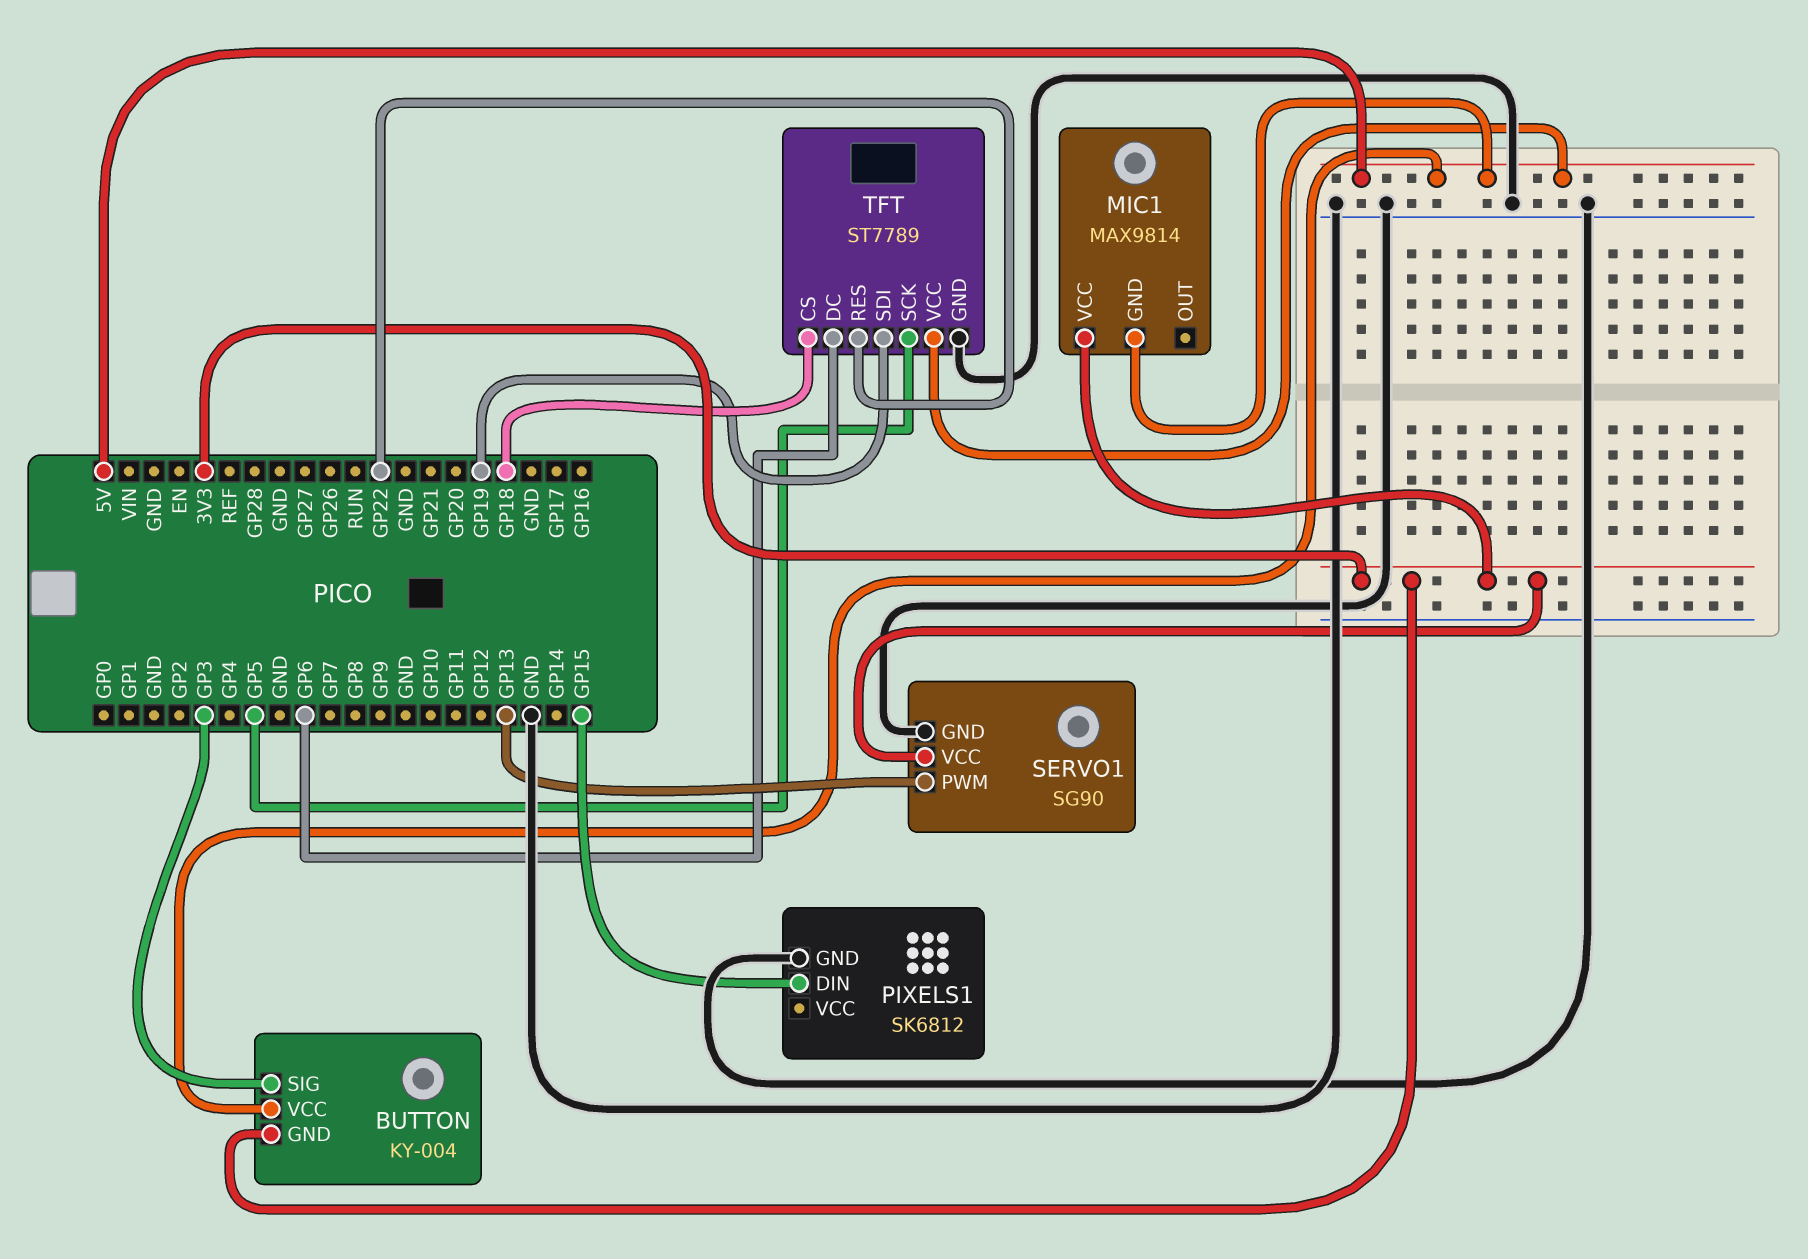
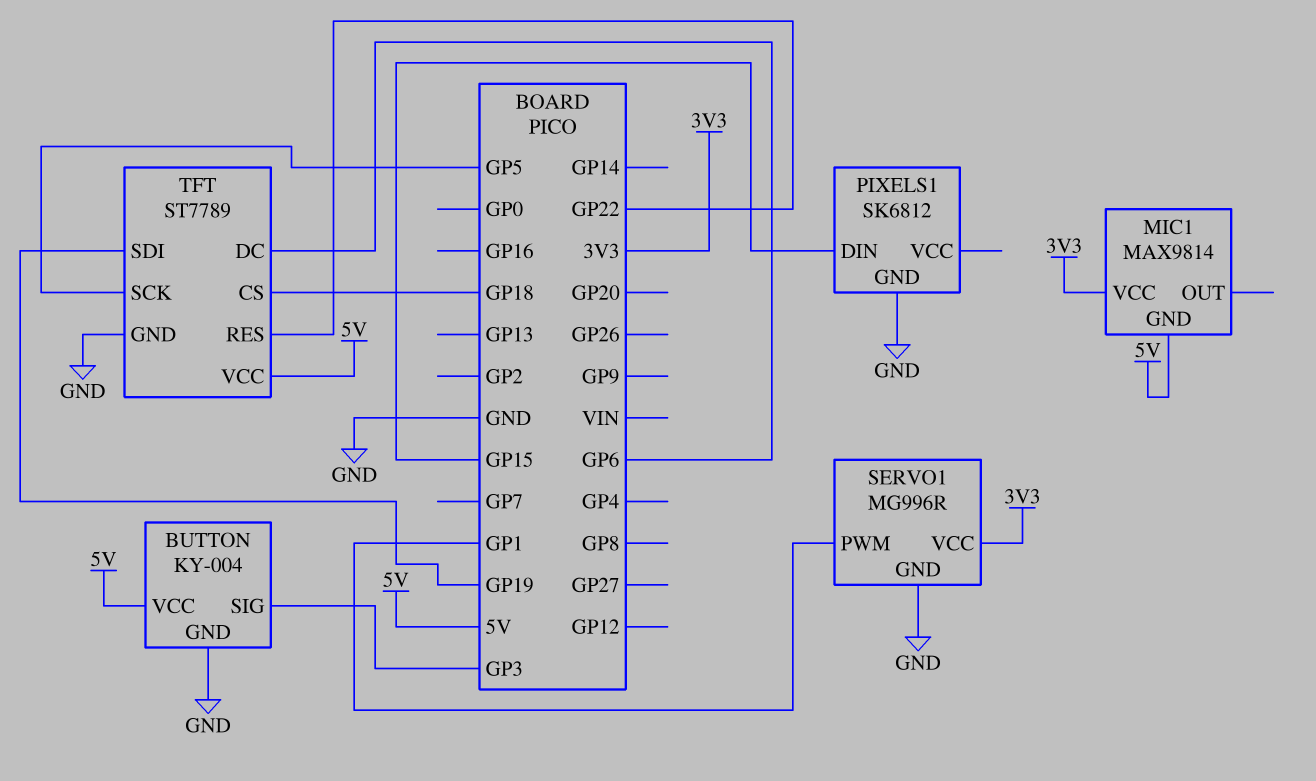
BUTTON pin GND: 3V3 -> GND
SERVO1: SG90 -> MG996R
SERVO1 pin PWM: GP13 -> GP1

